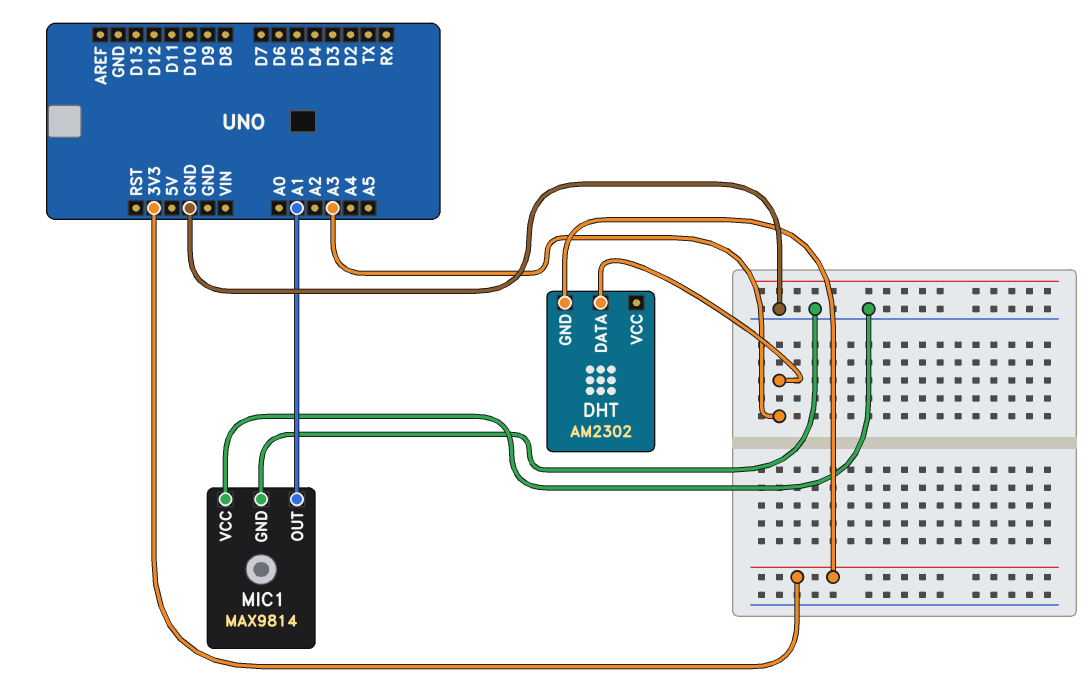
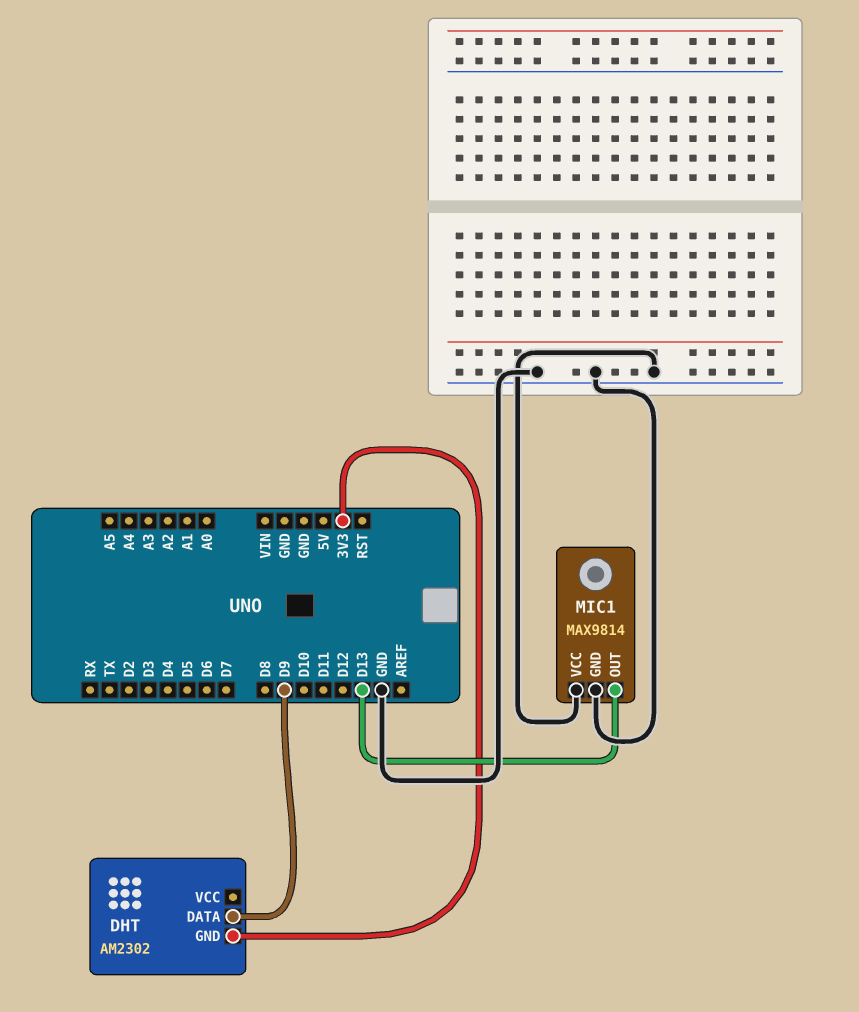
DHT pin DATA: A3 -> D9
MIC1 pin OUT: A1 -> D13

